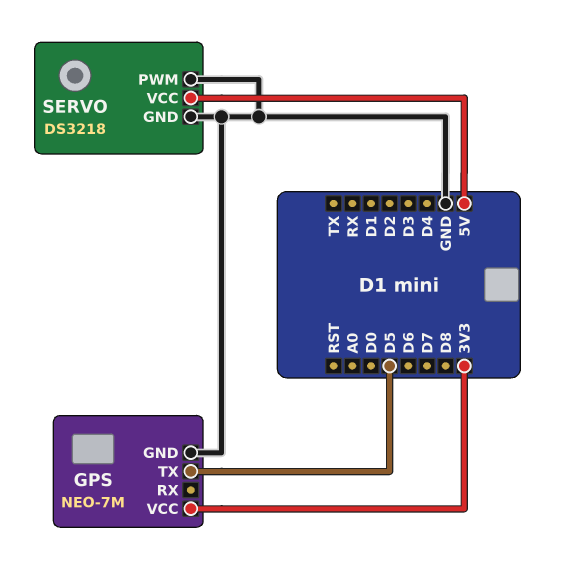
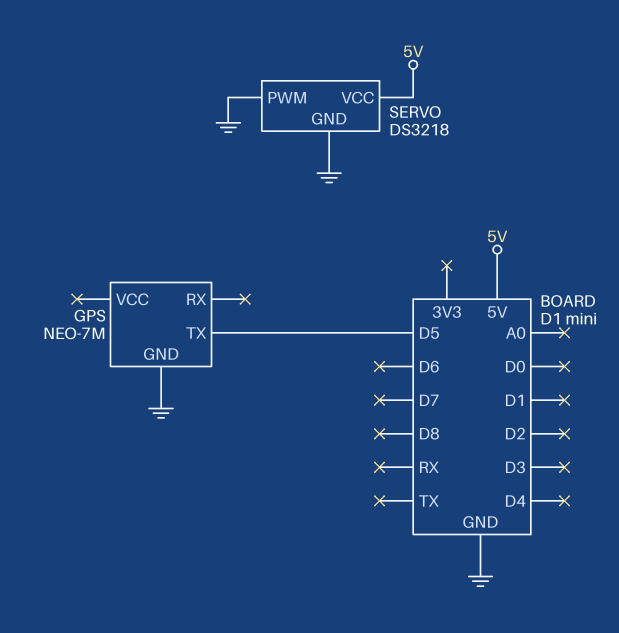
GPS pin VCC: 3V3 -> none

